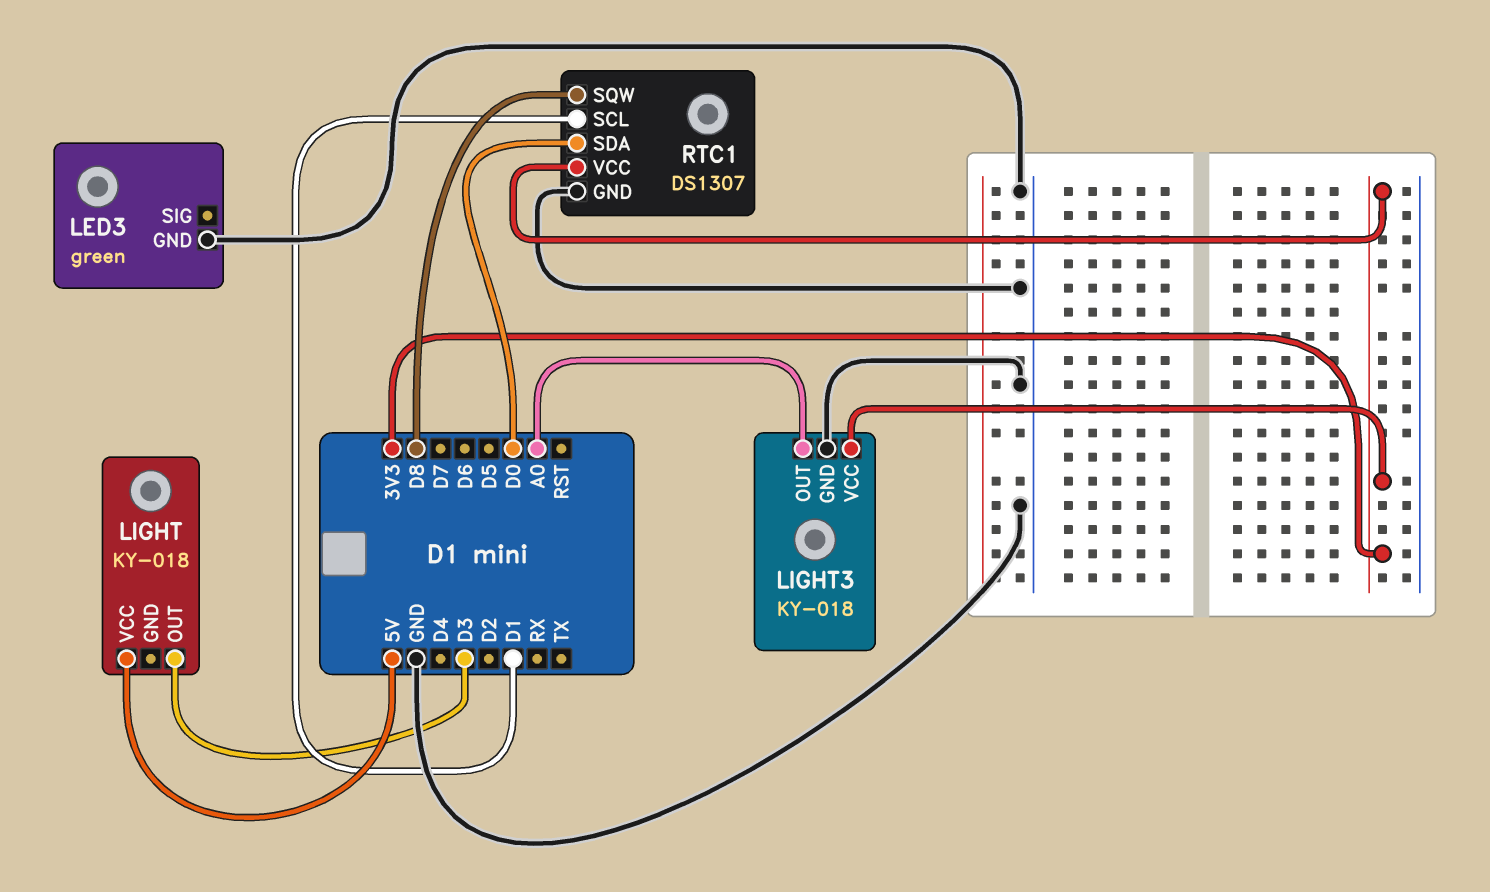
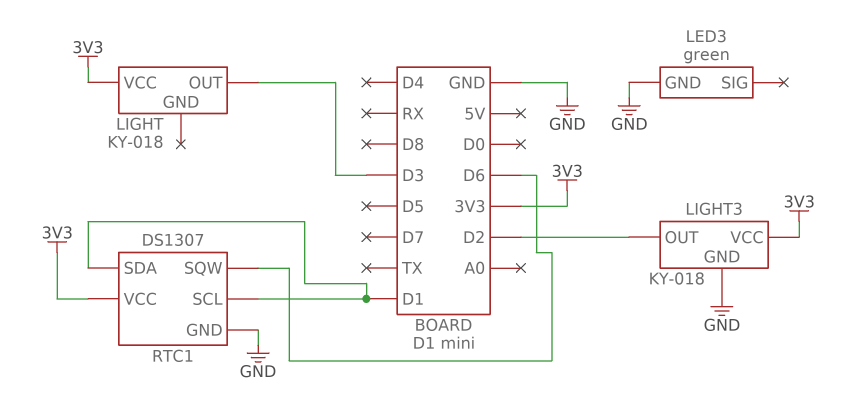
LIGHT pin VCC: 5V -> 3V3
LIGHT3 pin OUT: A0 -> D2
RTC1 pin SDA: D0 -> D1
RTC1 pin SQW: D8 -> D6

